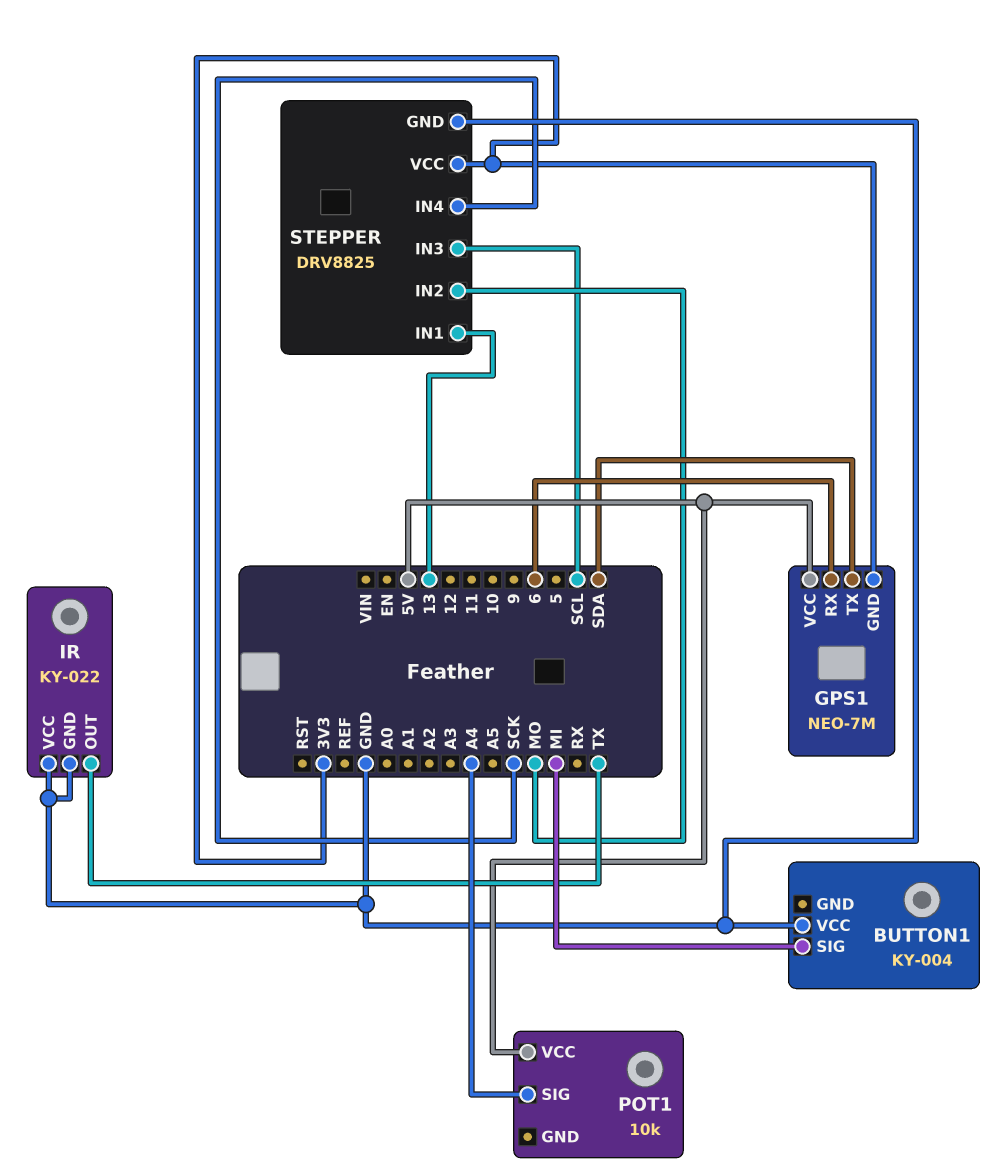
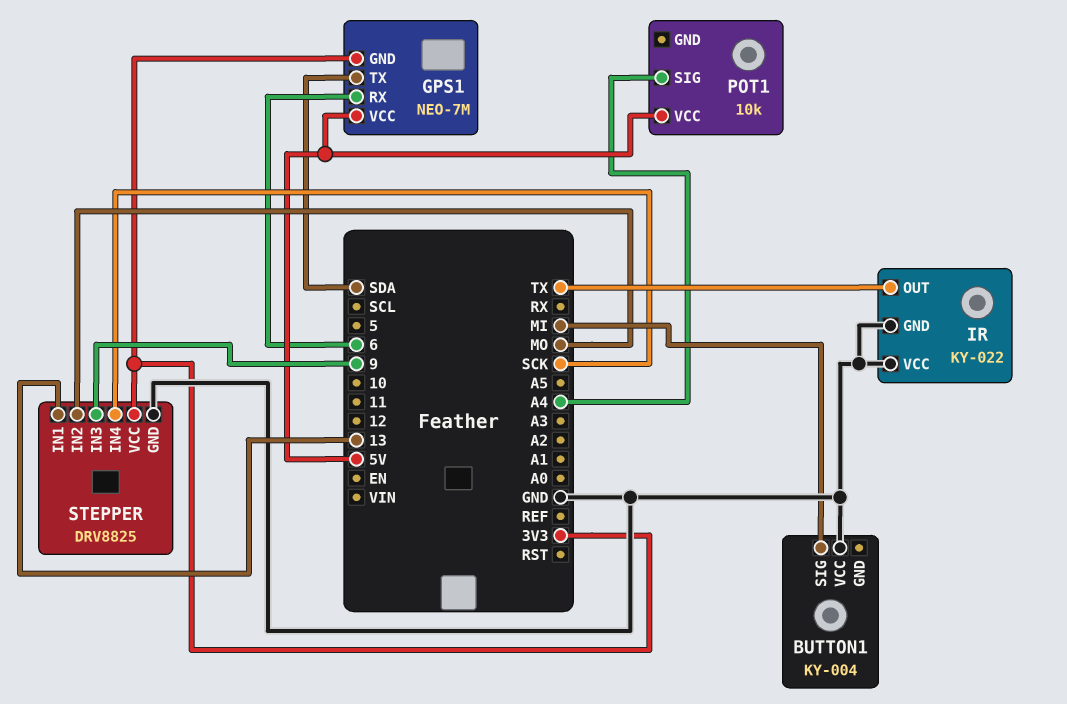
STEPPER pin IN3: SCL -> 9

